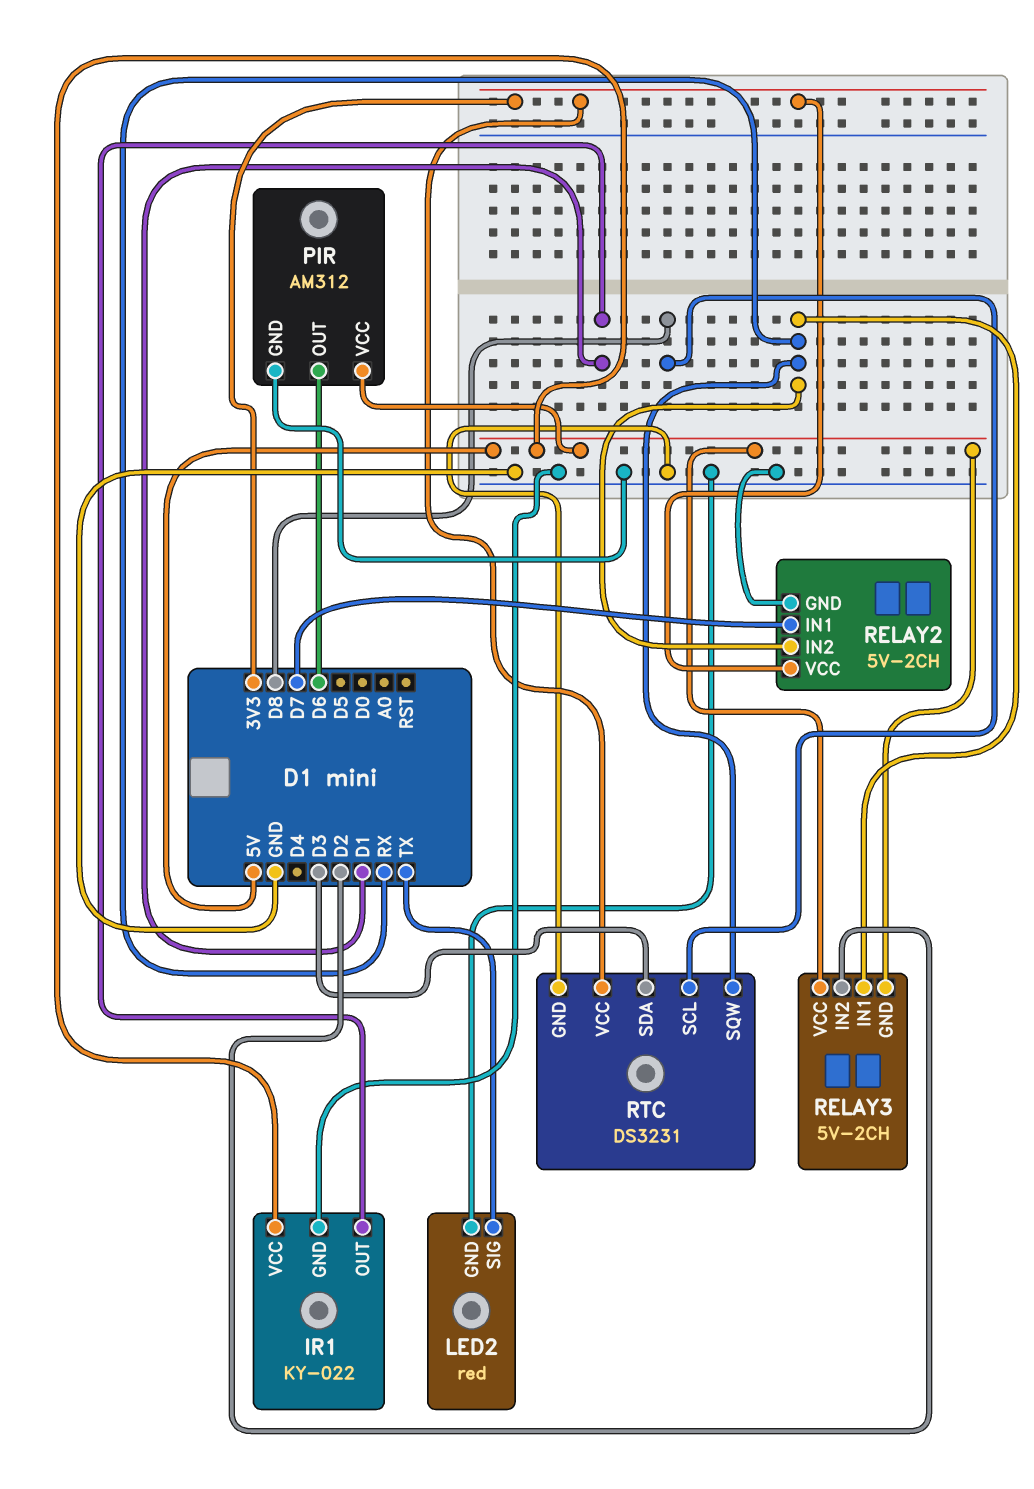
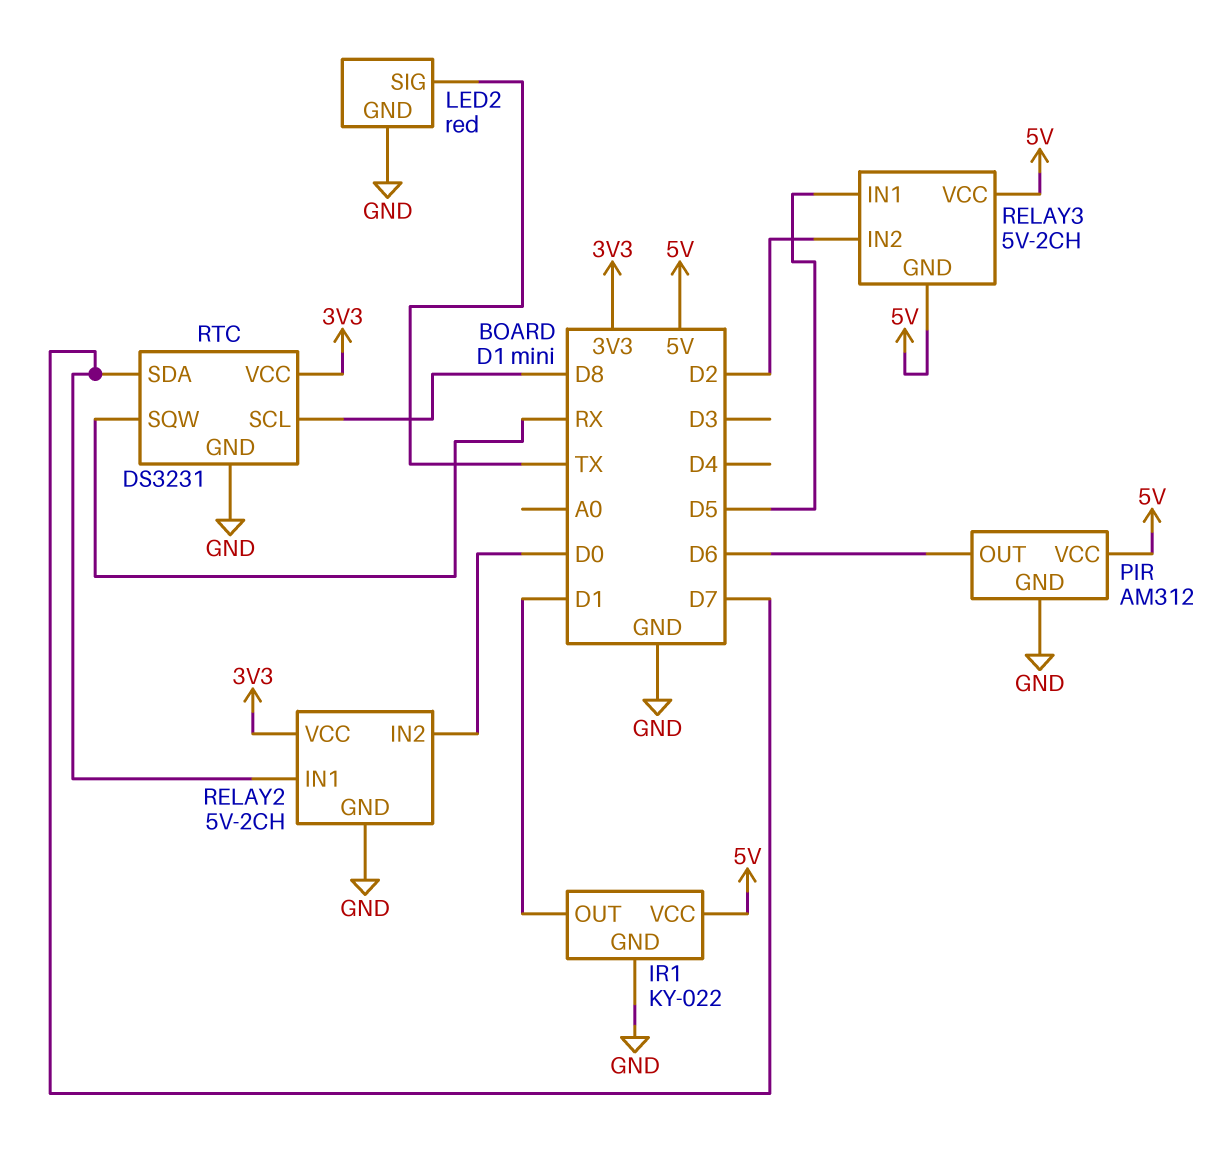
RELAY2 pin IN2: RX -> D0
RELAY3 pin IN1: RX -> D5
RTC pin SDA: D3 -> D7

